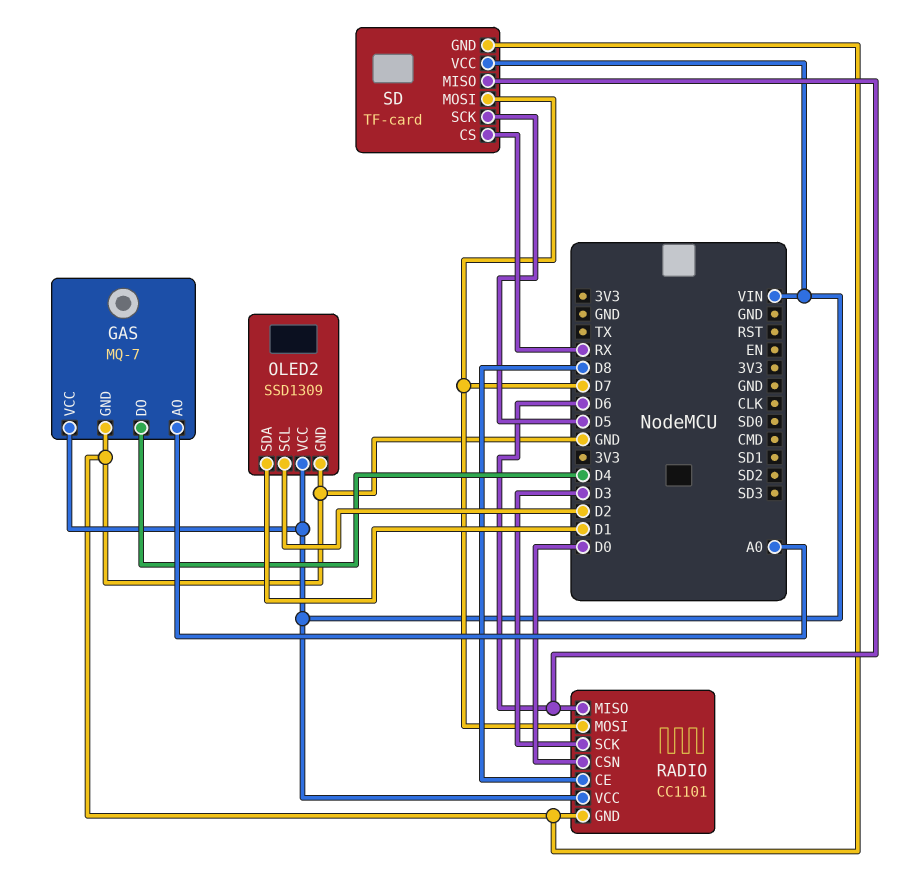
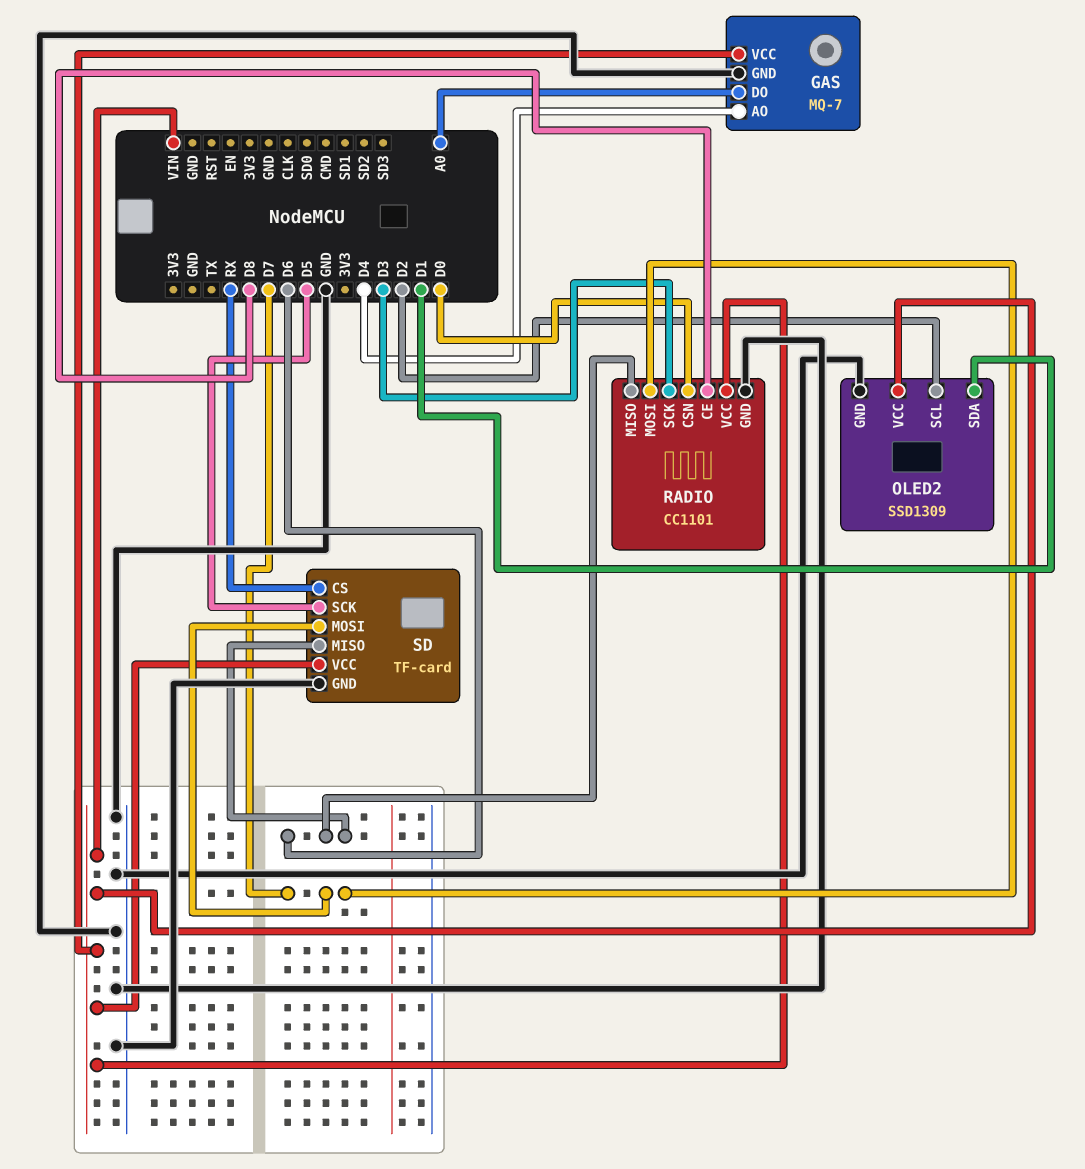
GAS pin AO: A0 -> D4
GAS pin DO: D4 -> A0

